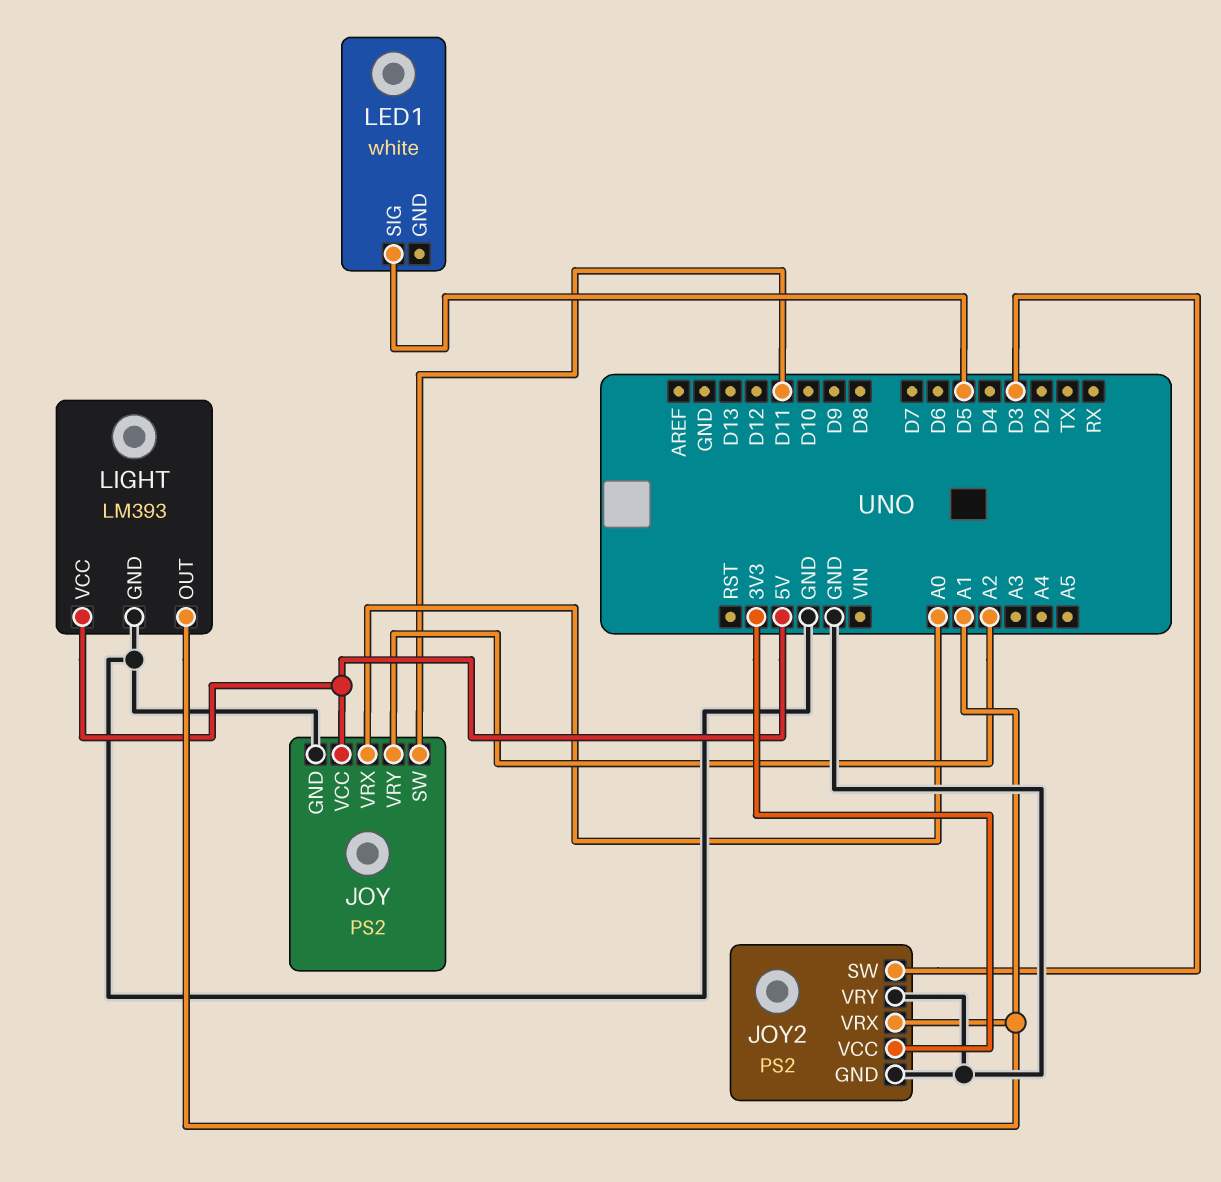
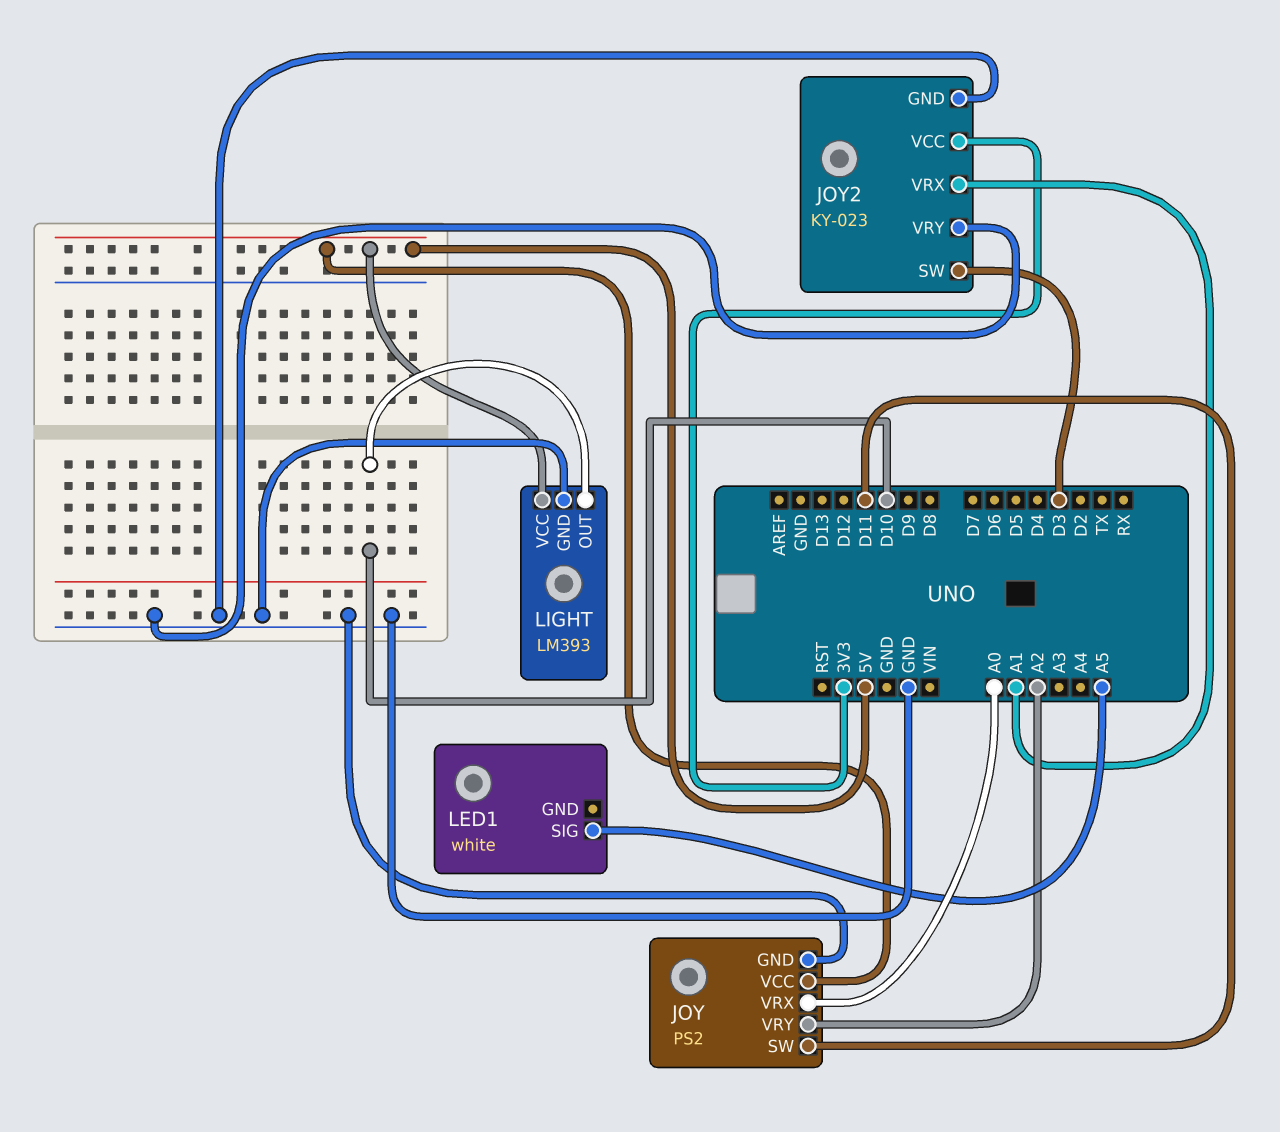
JOY2: PS2 -> KY-023
LED1 pin SIG: D5 -> A5
LIGHT pin OUT: A1 -> D10

